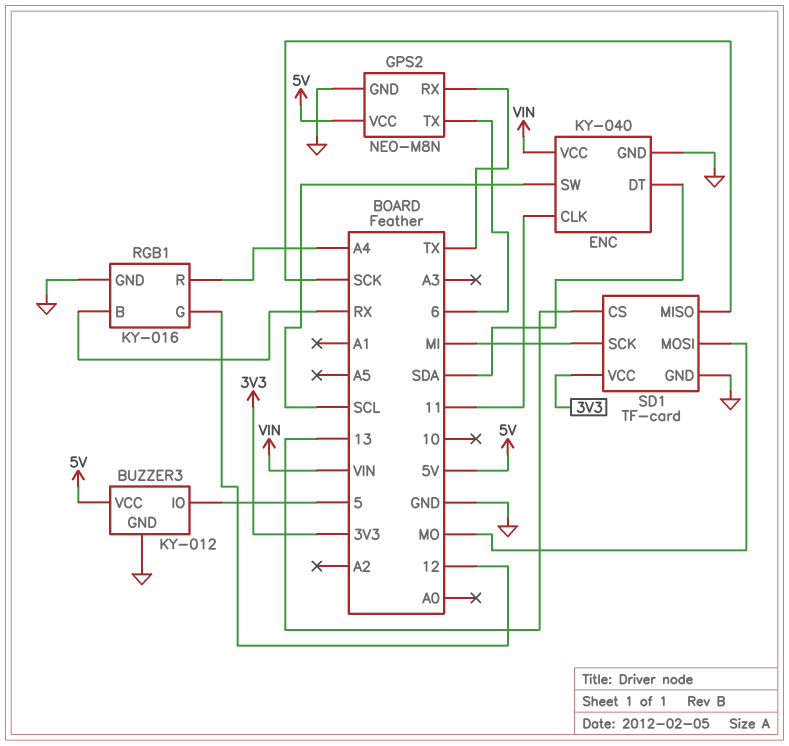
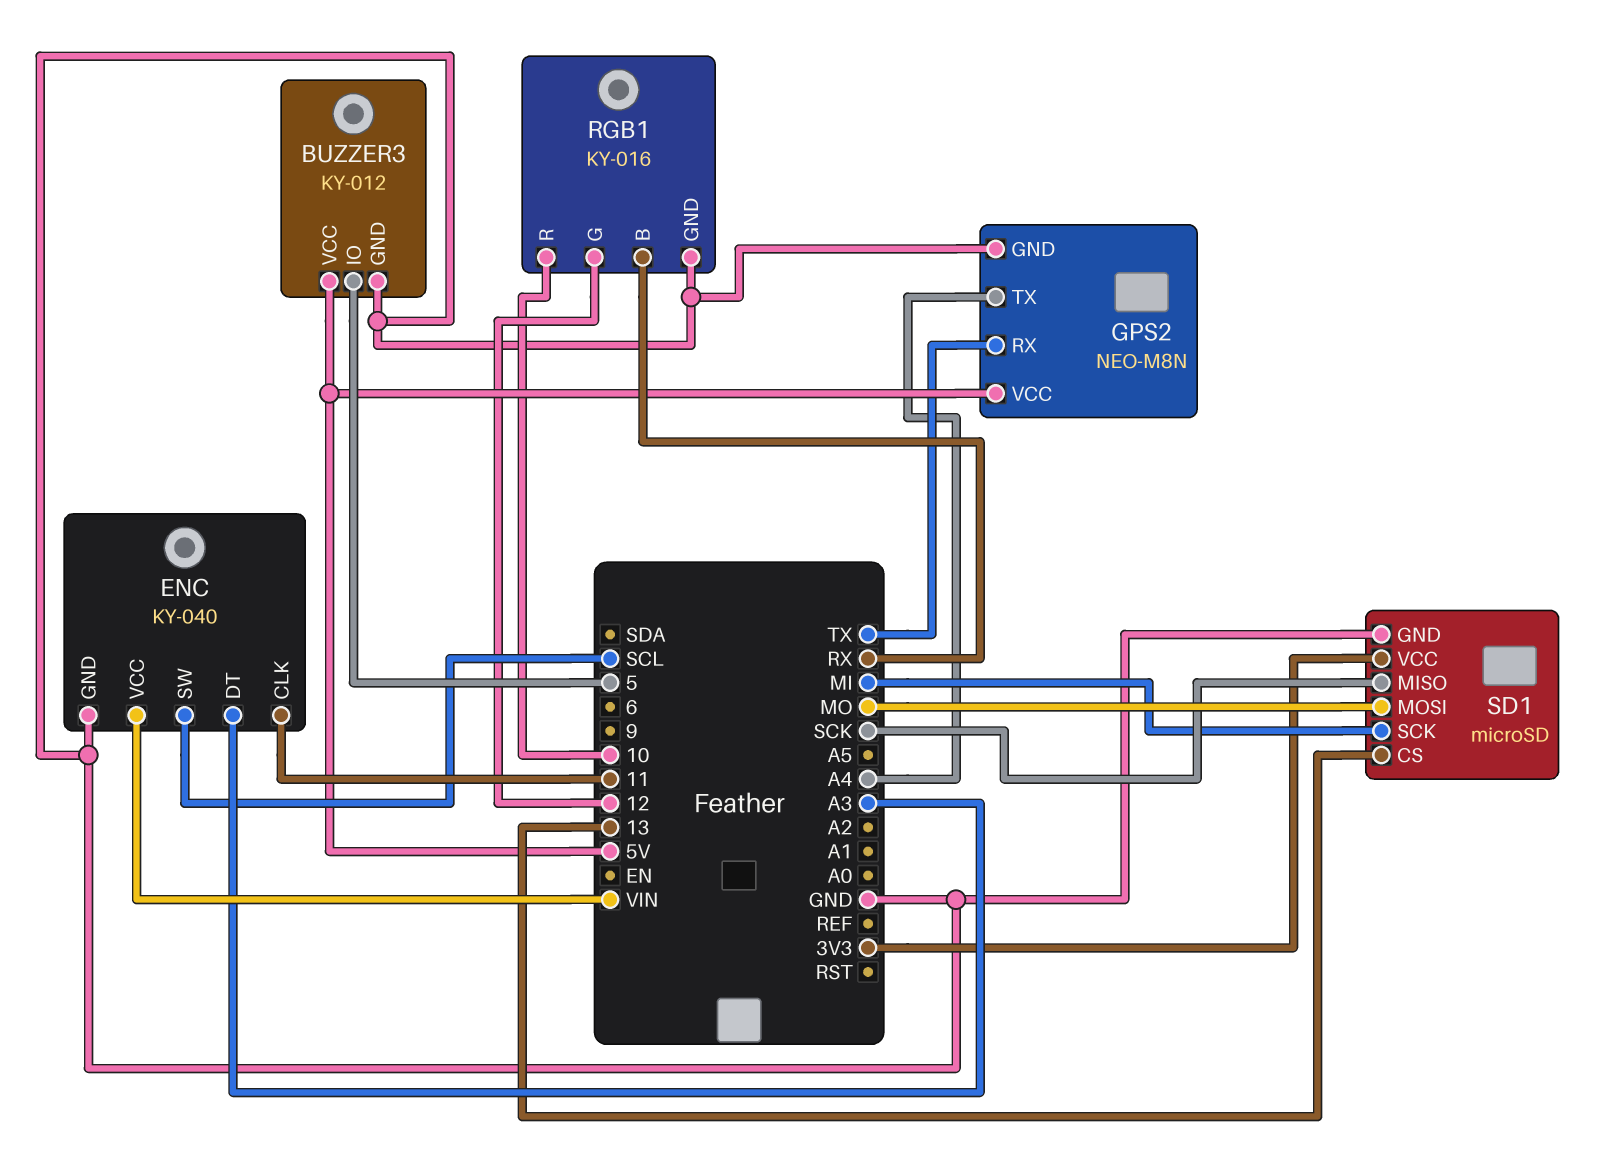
ENC pin DT: SDA -> A3
GPS2 pin TX: 6 -> A4
RGB1 pin R: A4 -> 10
SD1: TF-card -> microSD

